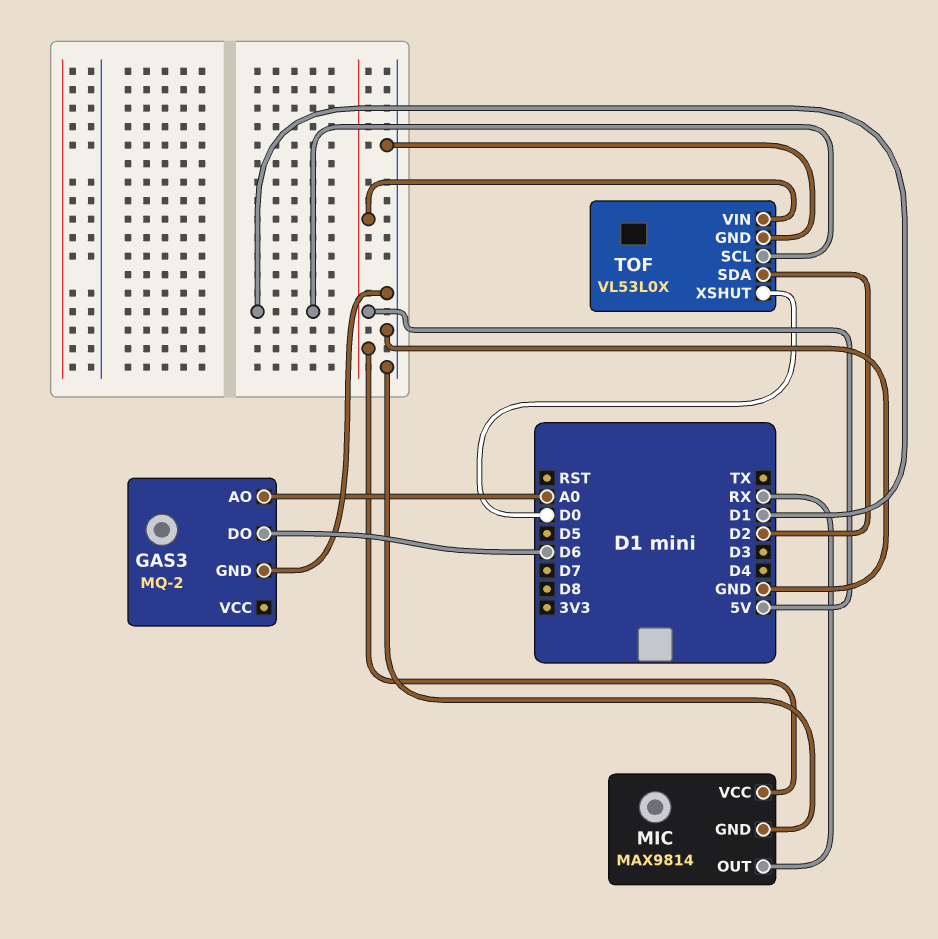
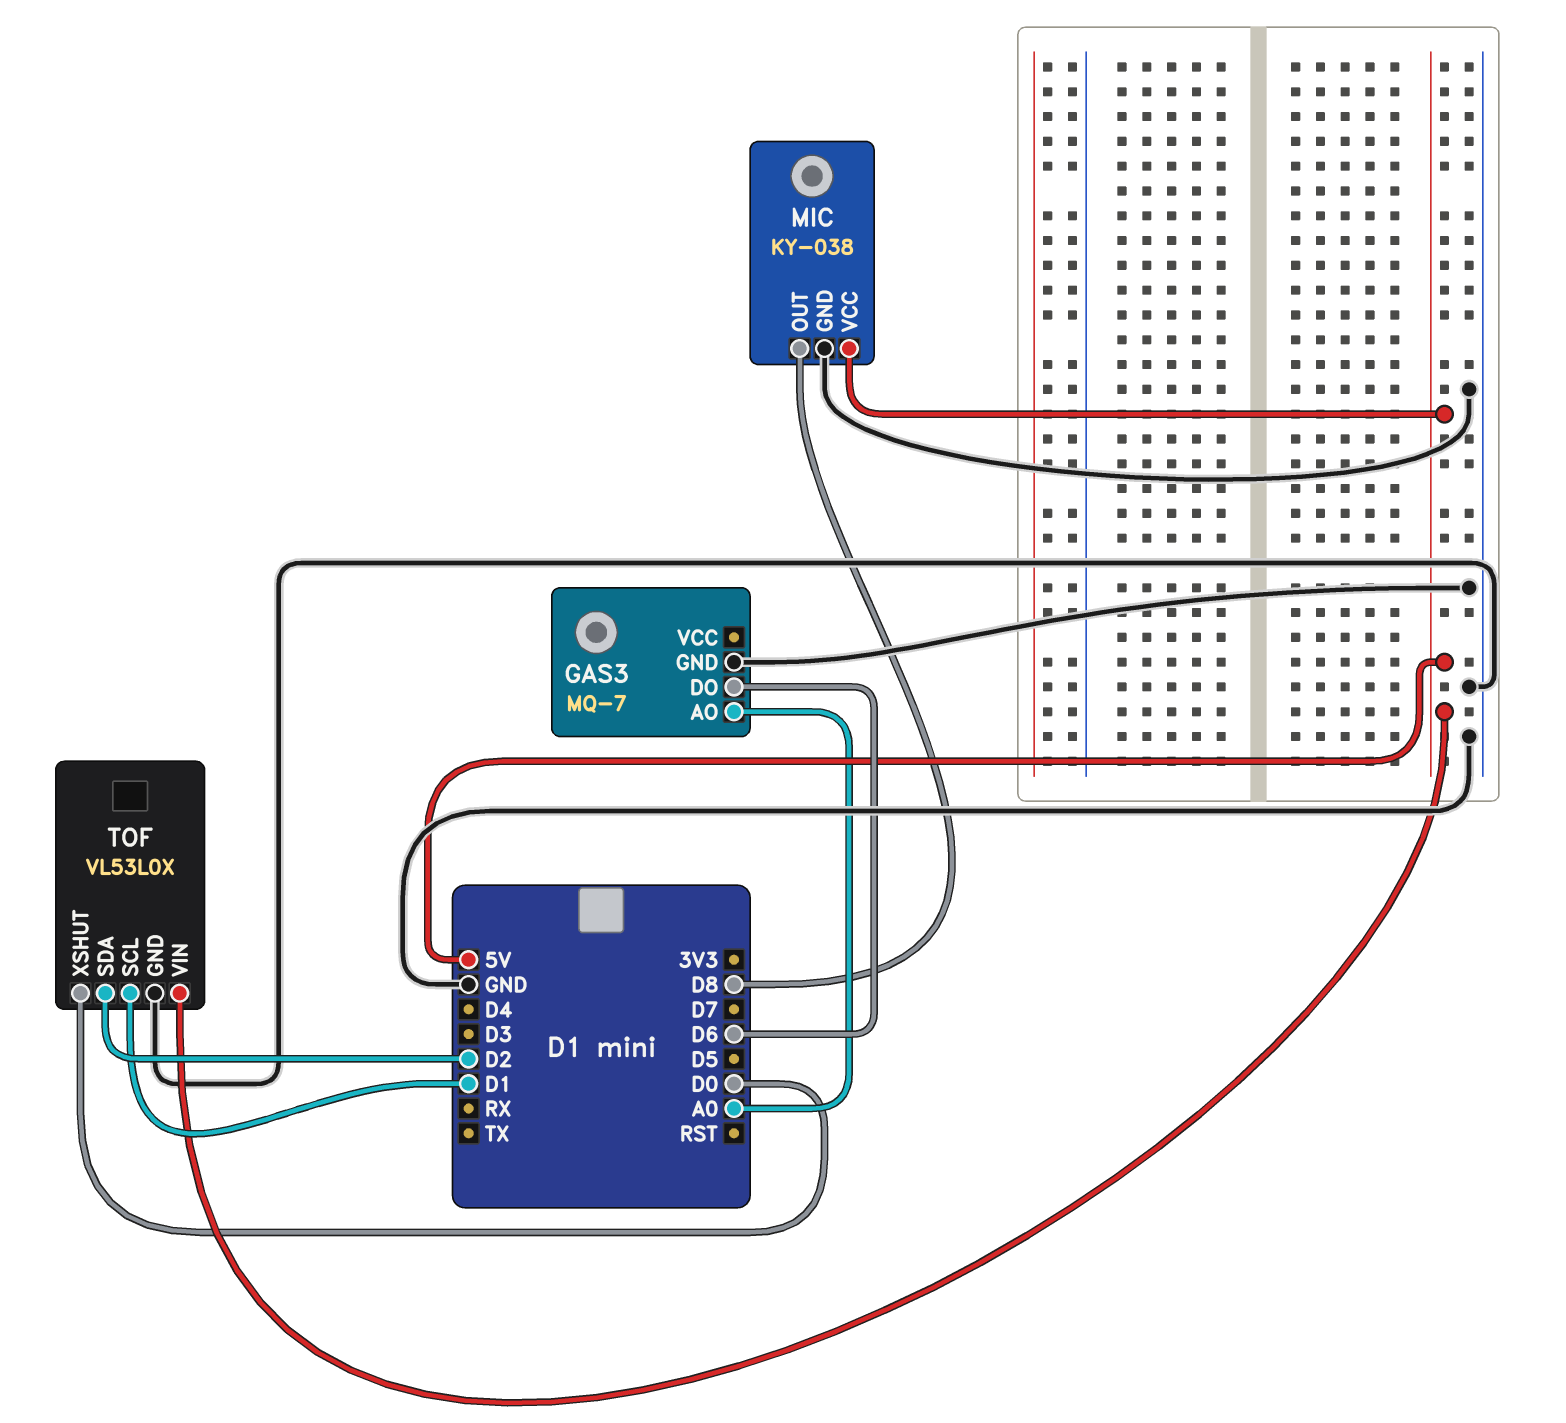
GAS3: MQ-2 -> MQ-7
MIC: MAX9814 -> KY-038
MIC pin OUT: RX -> D8

